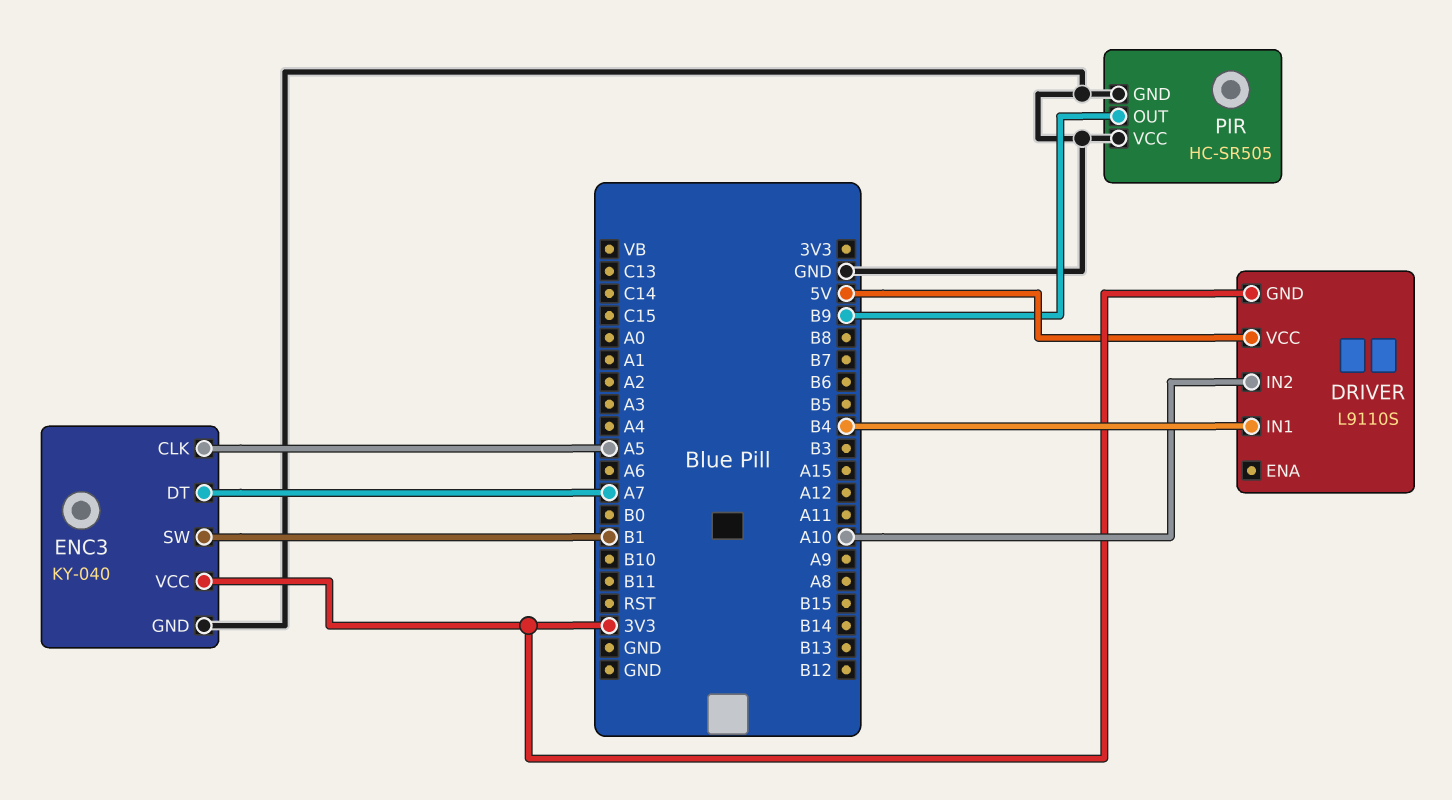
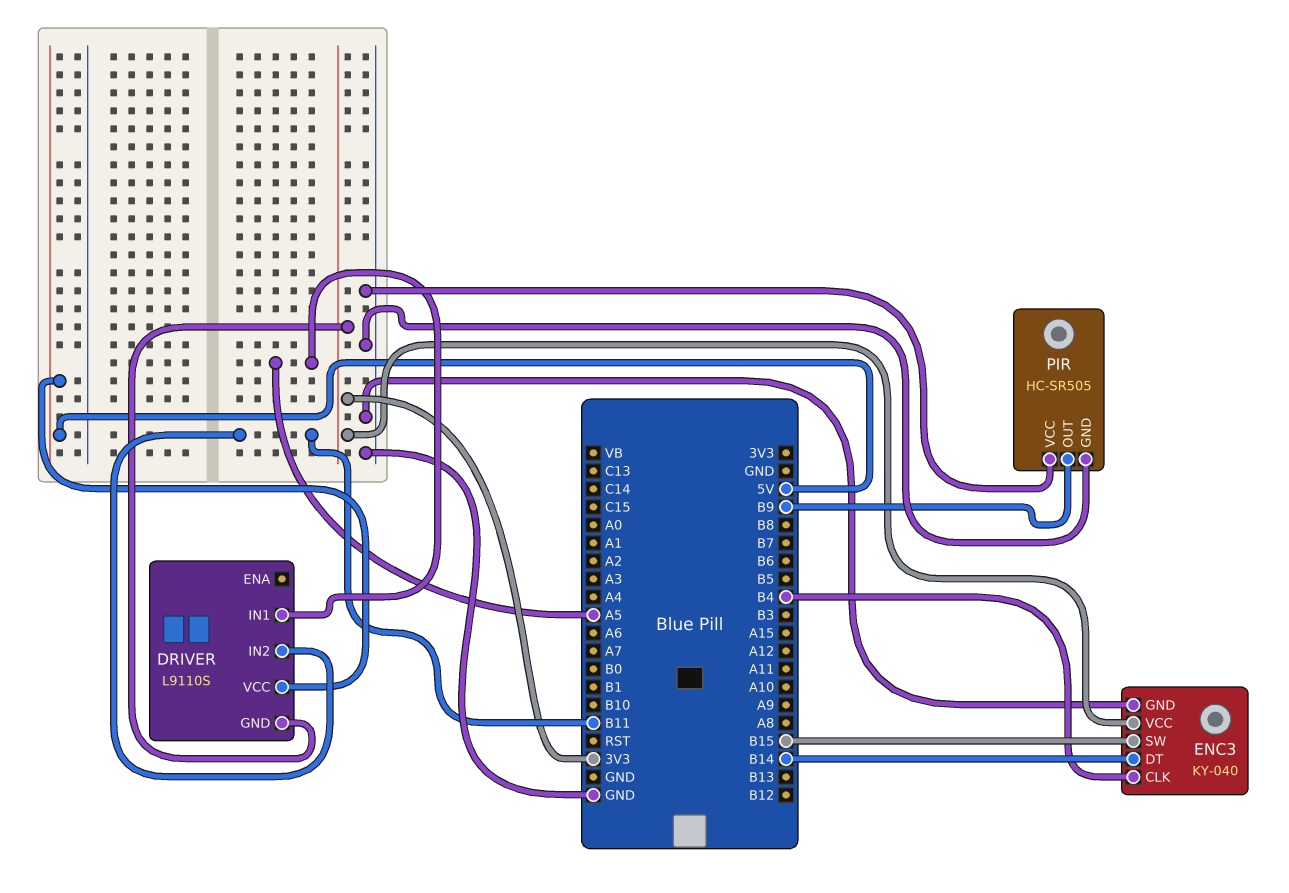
DRIVER pin IN1: B4 -> A5
DRIVER pin IN2: A10 -> B11
ENC3 pin CLK: A5 -> B4
ENC3 pin DT: A7 -> B14
ENC3 pin SW: B1 -> B15

